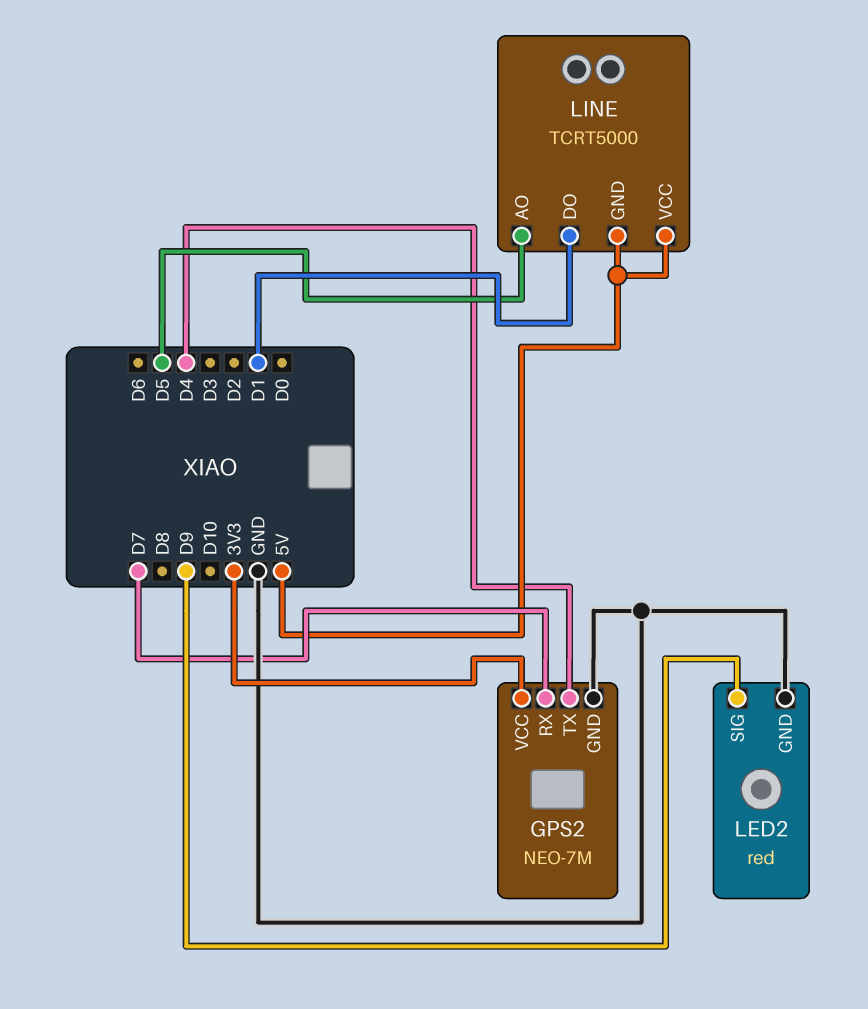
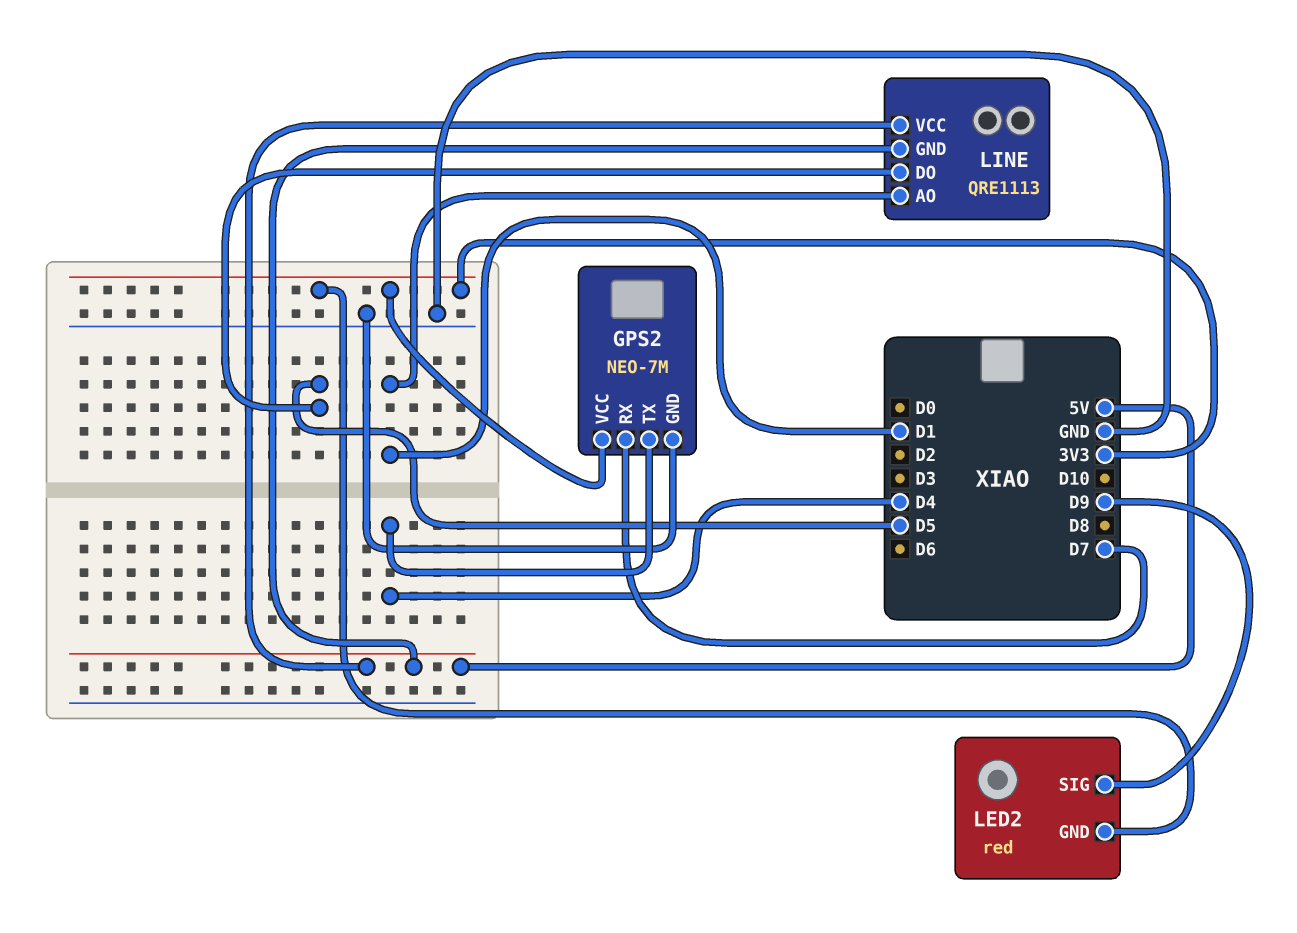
LED2 pin GND: GND -> 3V3
LINE: TCRT5000 -> QRE1113
LINE pin AO: D5 -> D1
LINE pin DO: D1 -> D5

